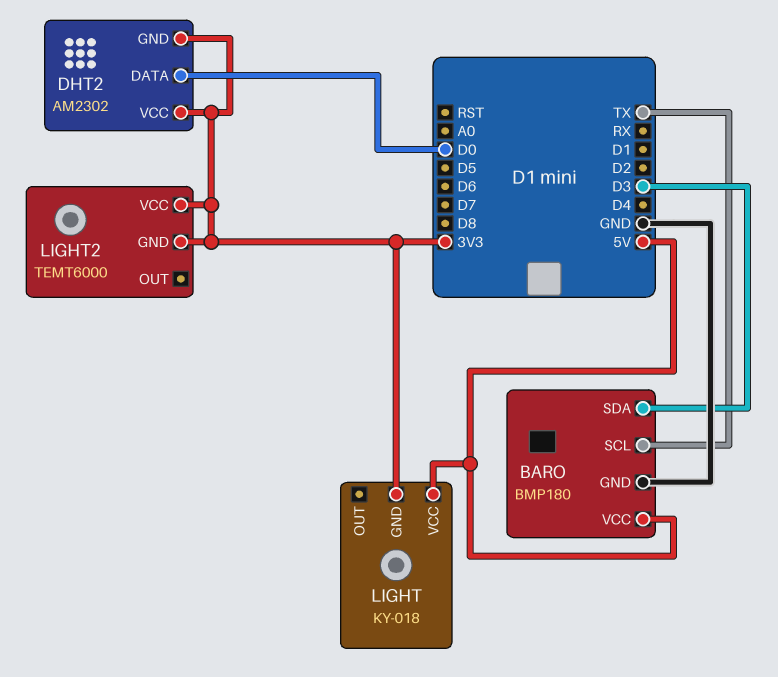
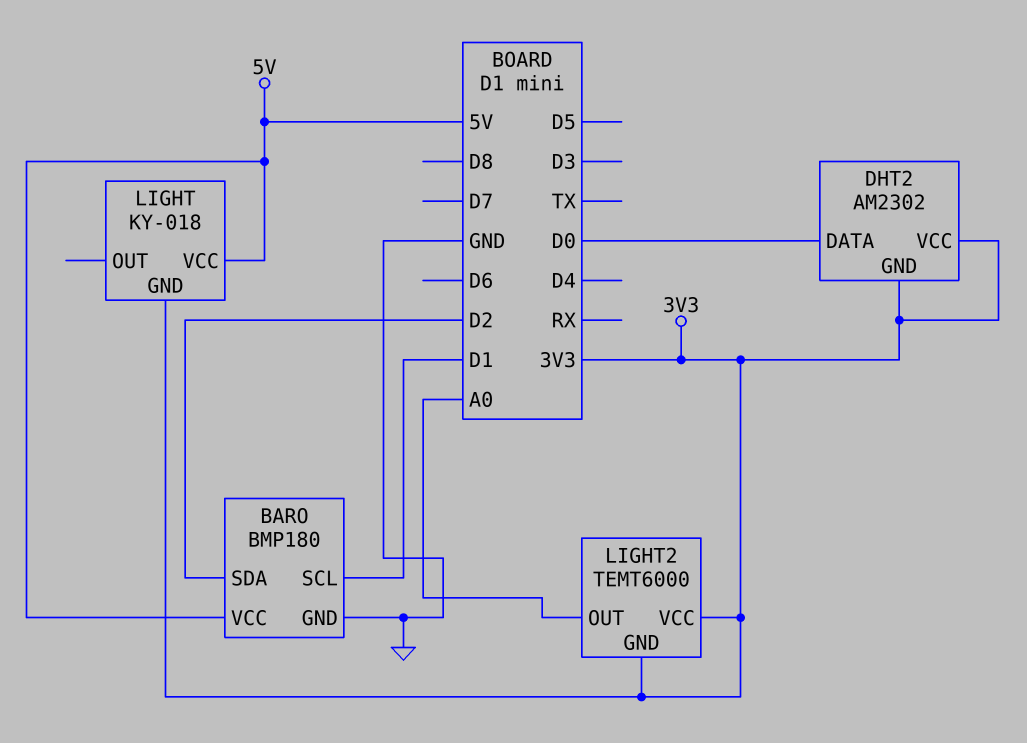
BARO pin SCL: TX -> D1
BARO pin SDA: D3 -> D2
LIGHT2 pin OUT: none -> A0

